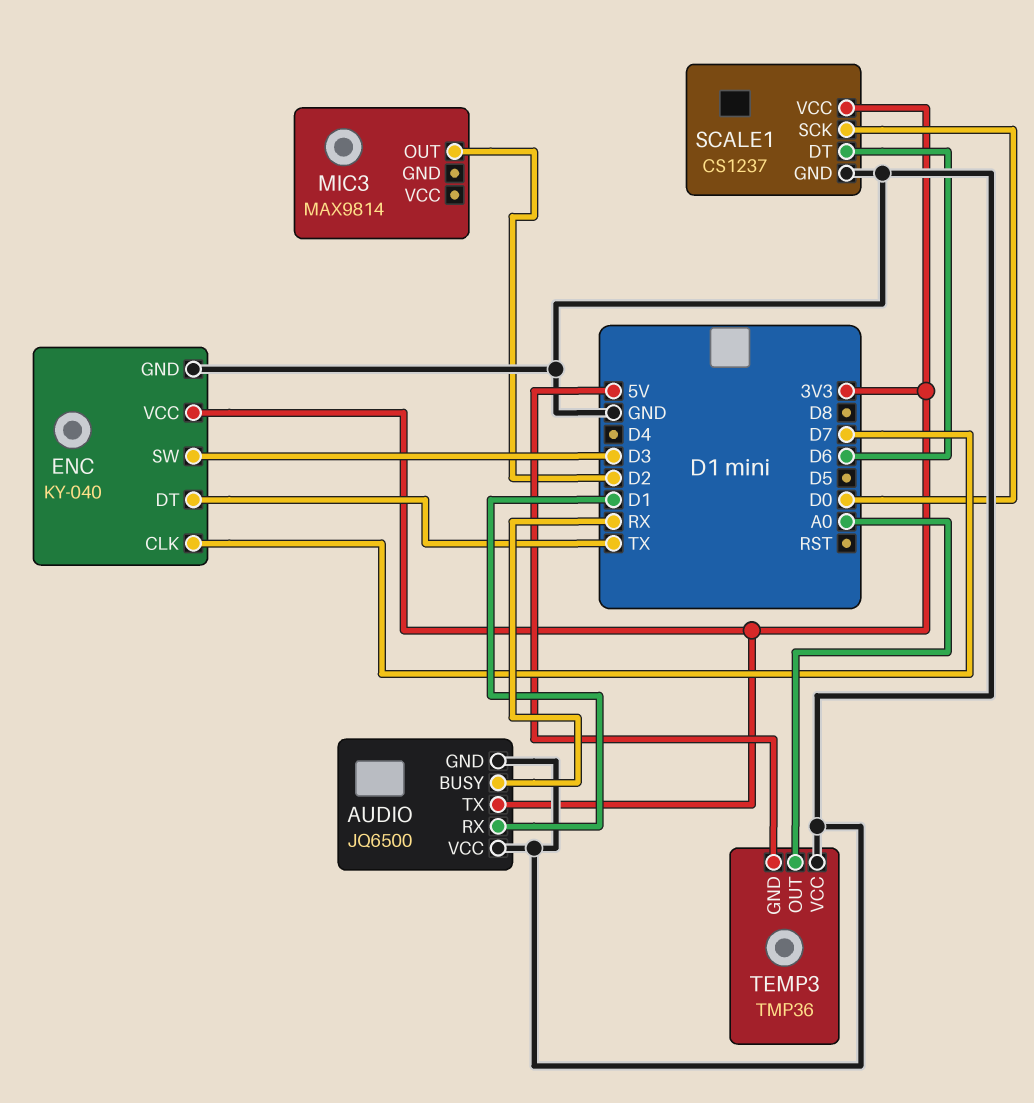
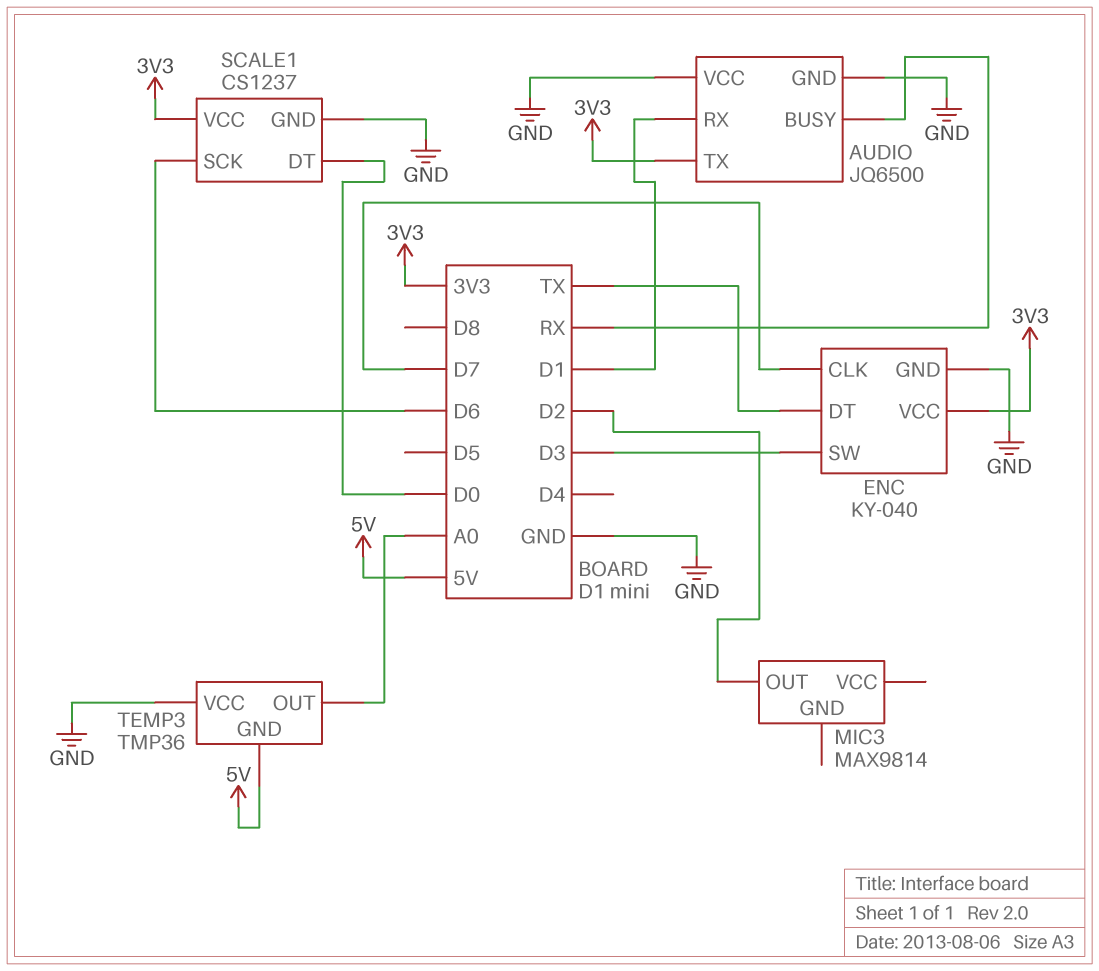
SCALE1 pin DT: D6 -> D0
SCALE1 pin SCK: D0 -> D6

